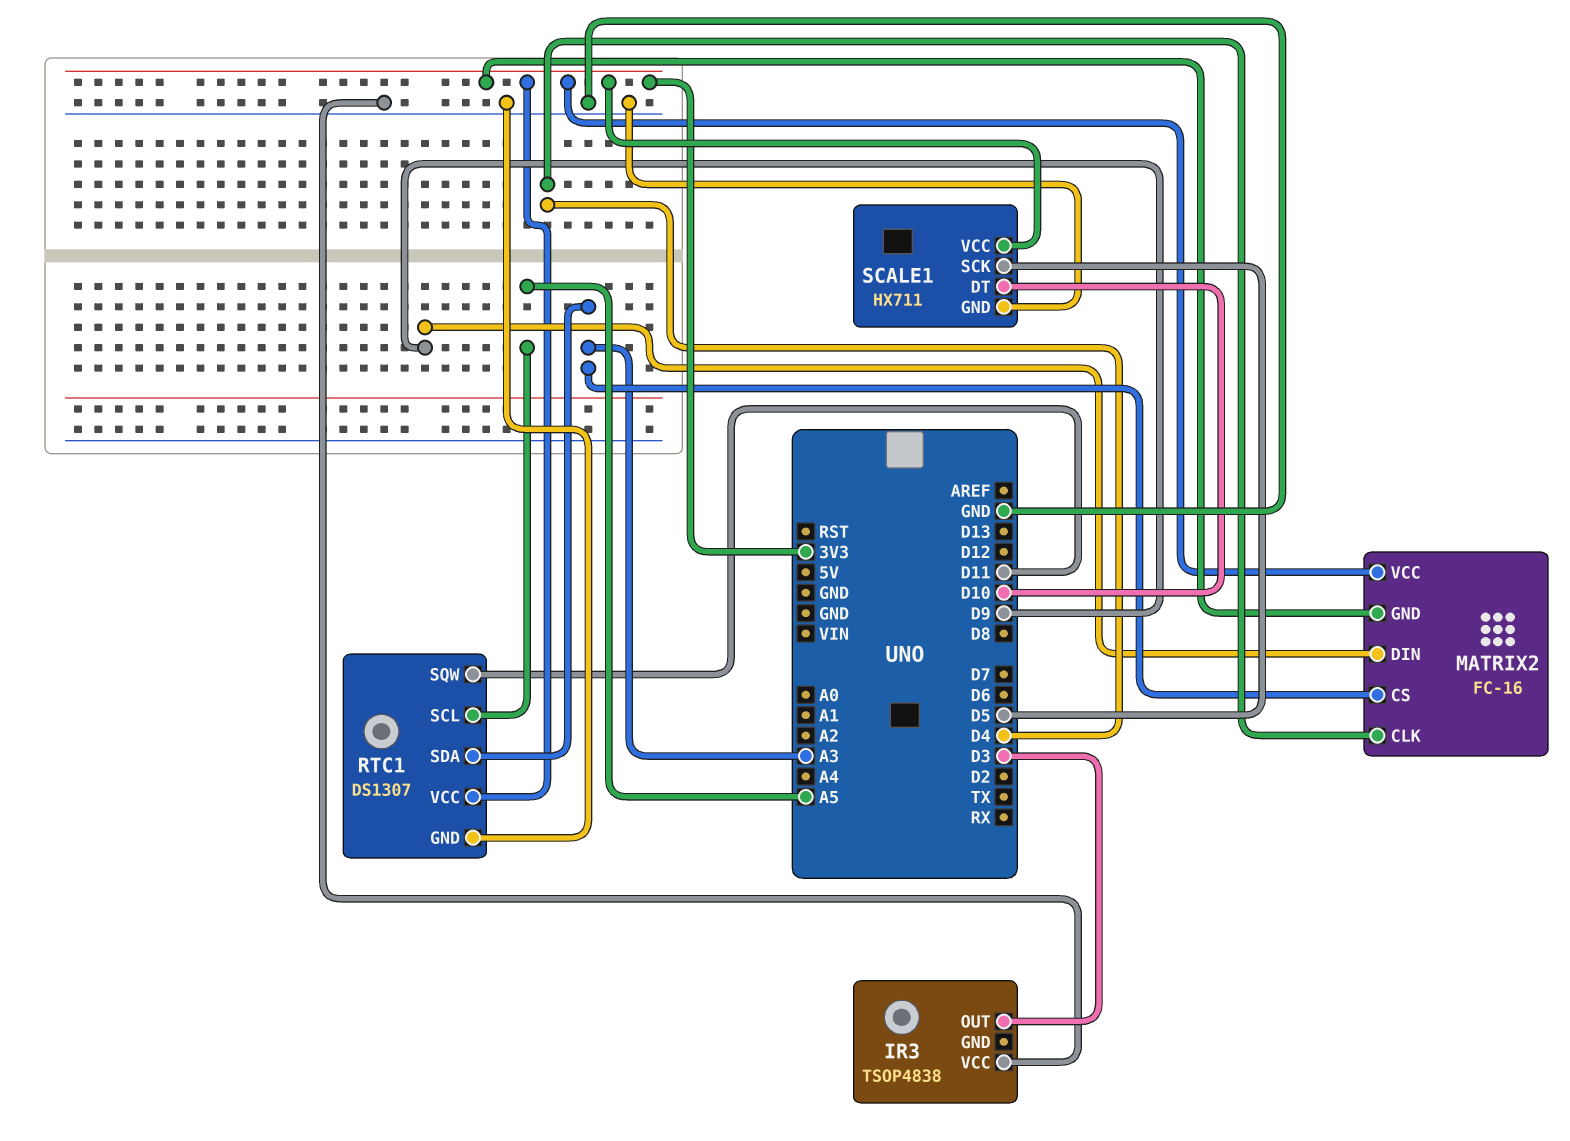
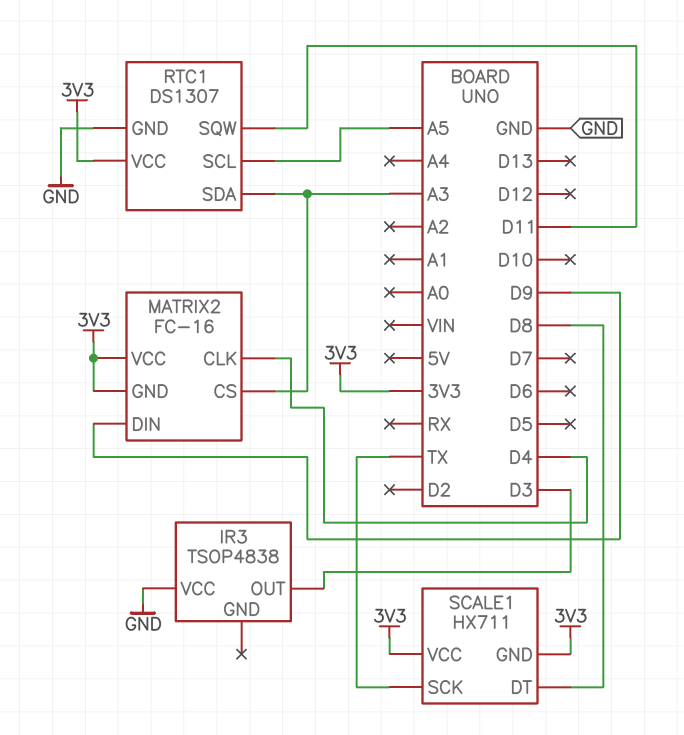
SCALE1 pin DT: D10 -> D8
SCALE1 pin GND: GND -> 3V3
SCALE1 pin SCK: D5 -> TX

